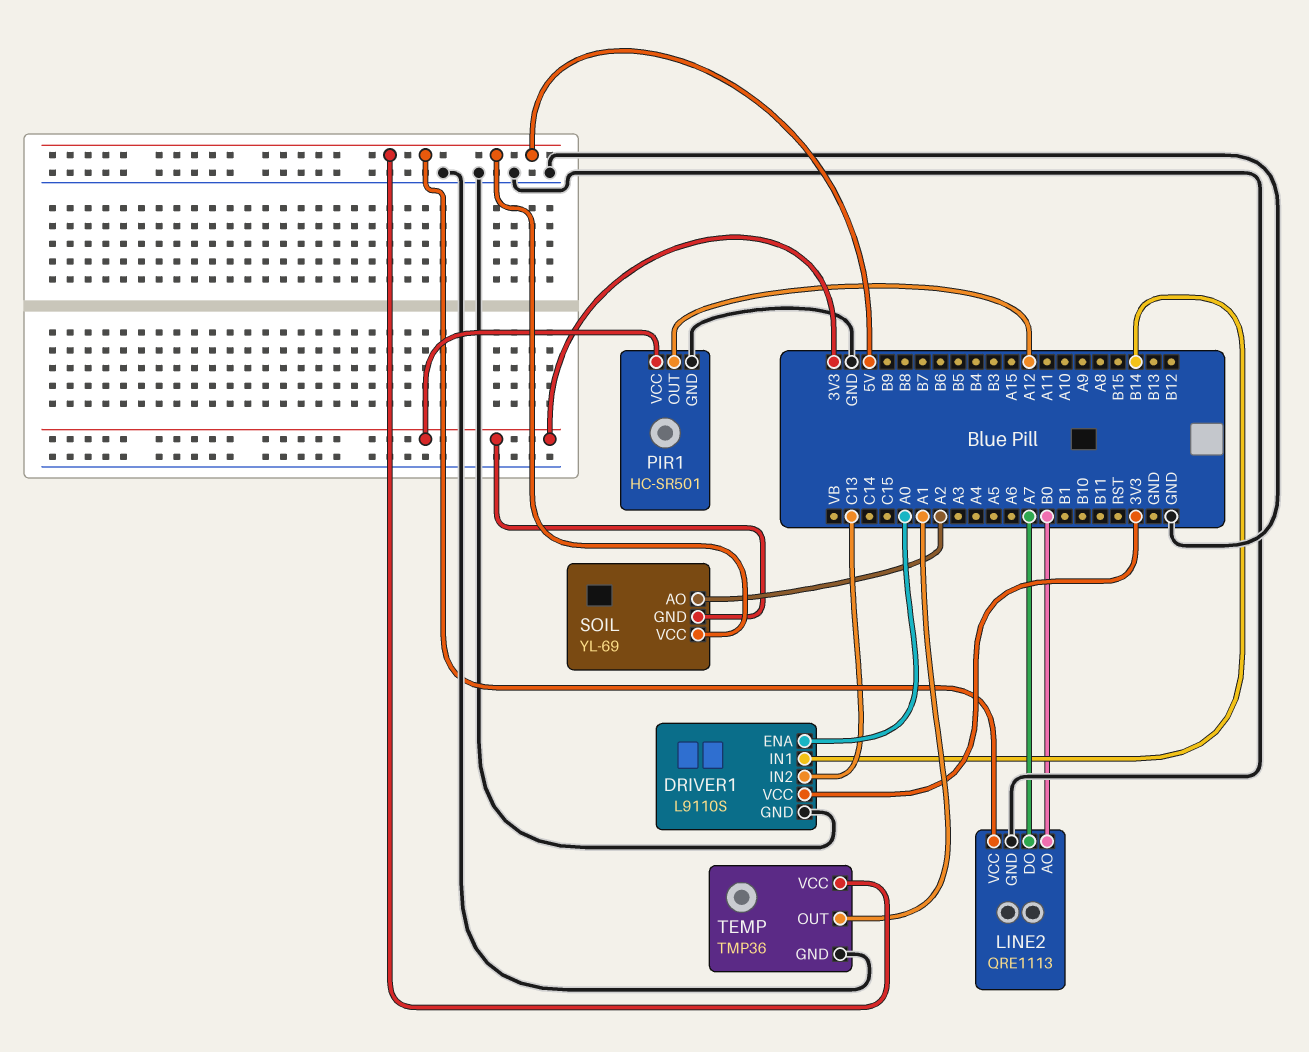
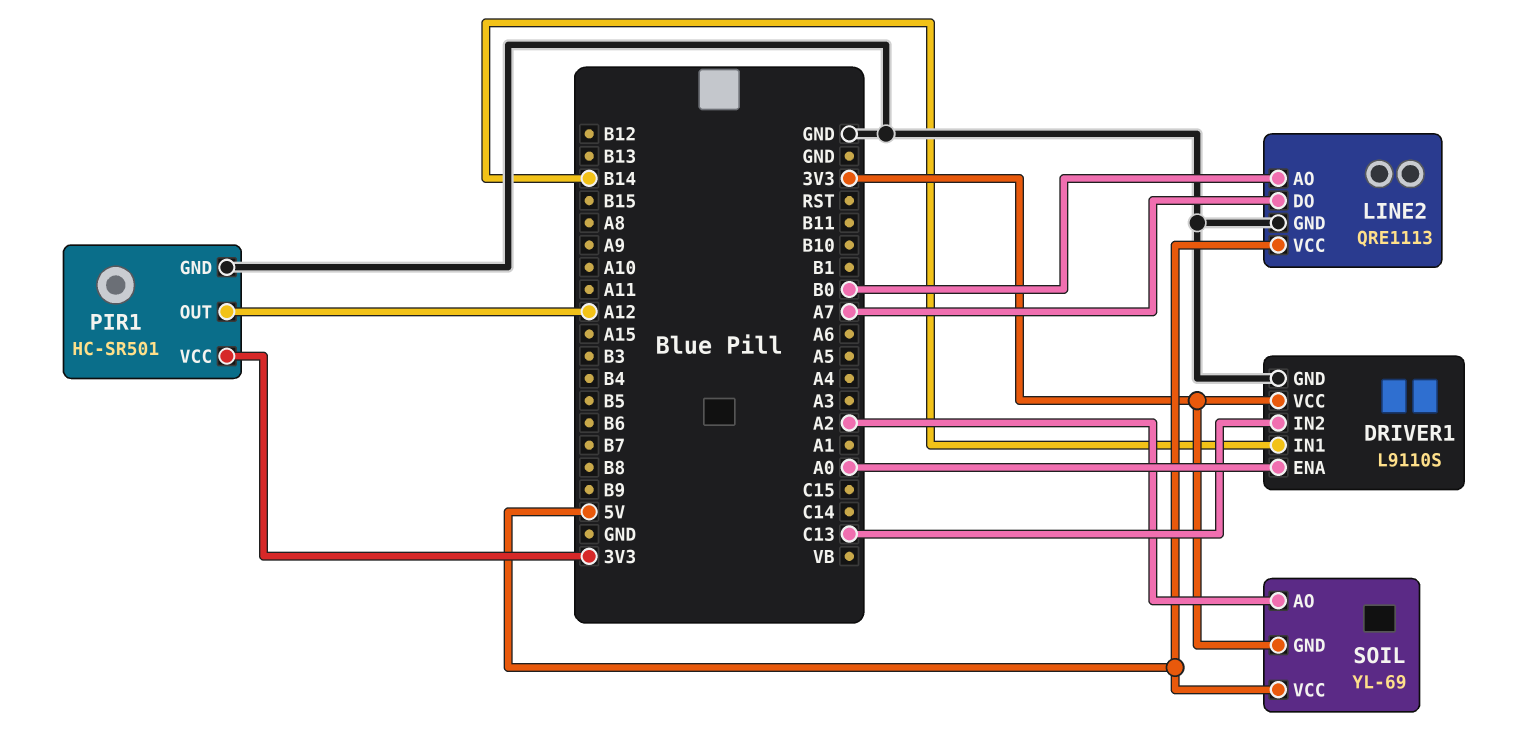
TEMP: TMP36 -> none
TEMP pin GND: GND -> none
TEMP pin OUT: A1 -> none
TEMP pin VCC: 5V -> none

